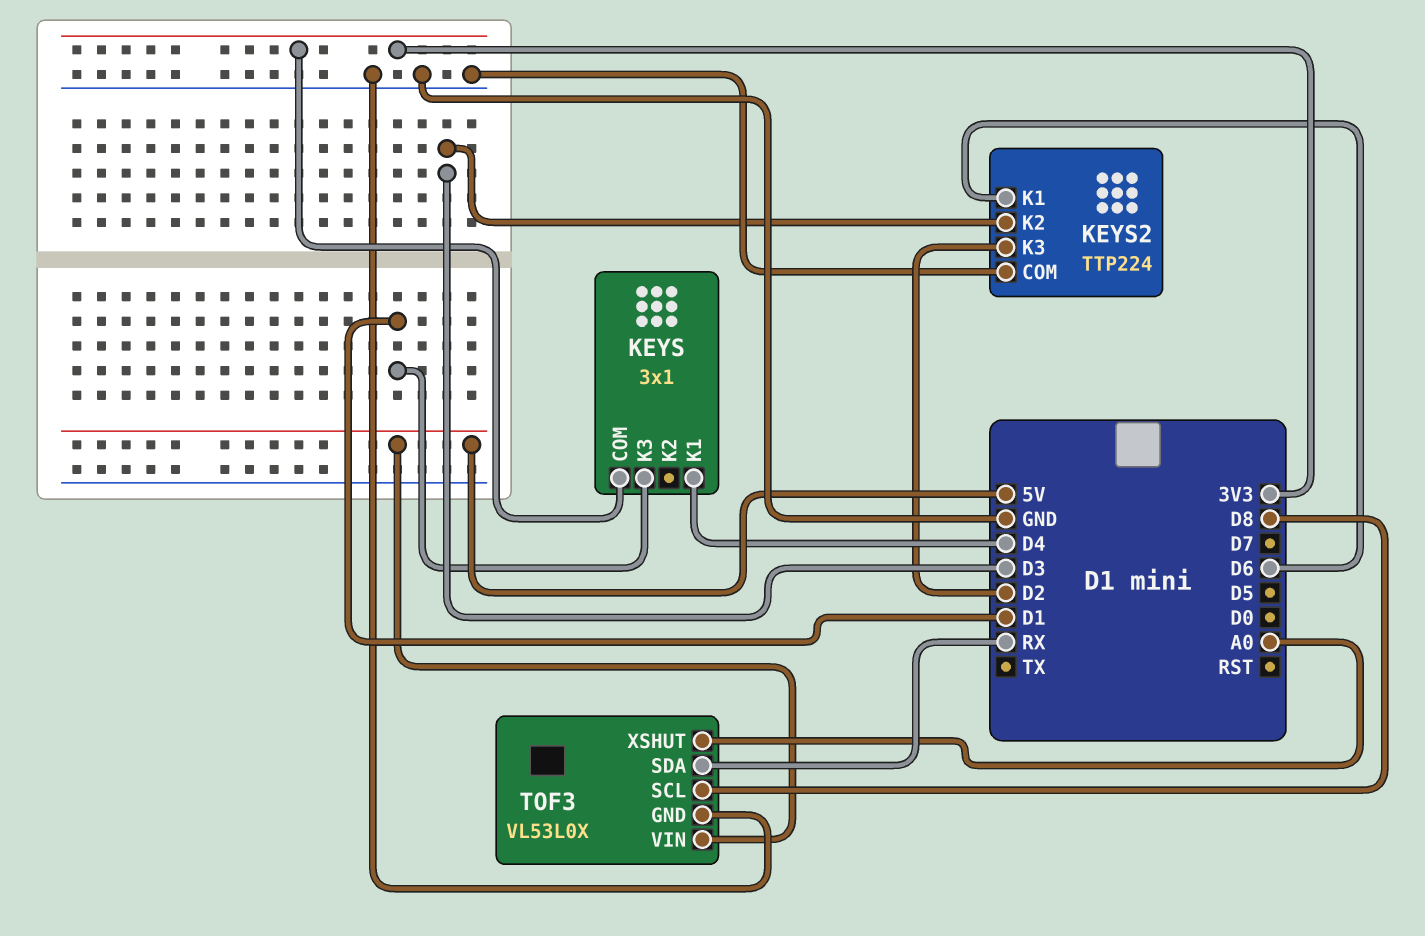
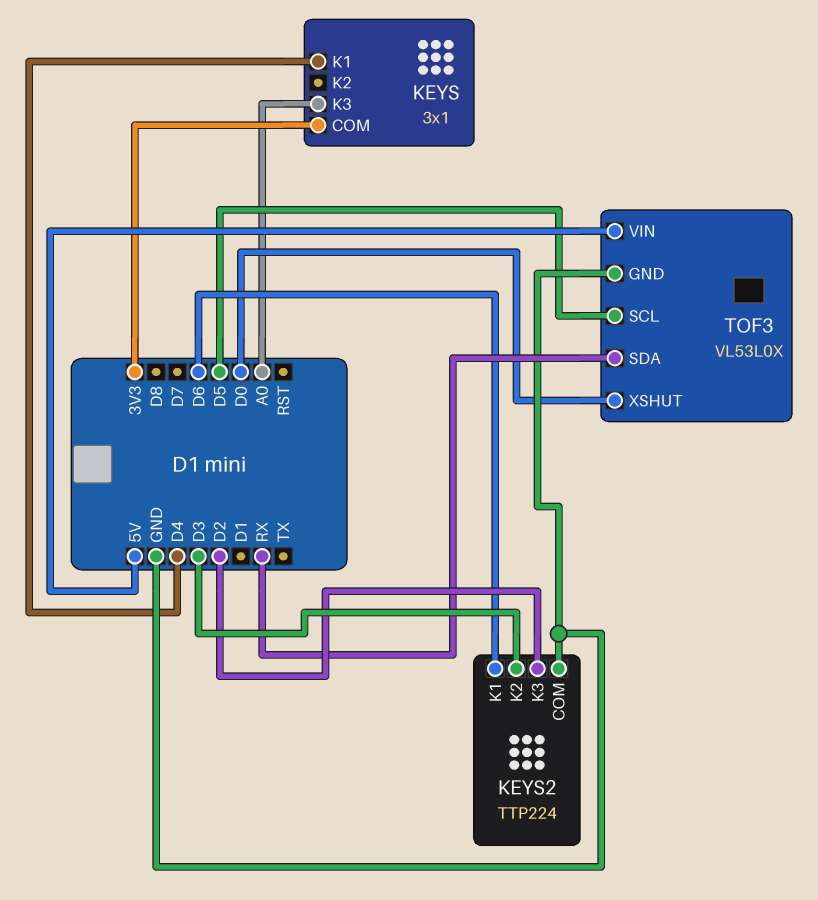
KEYS pin K3: D1 -> A0
TOF3 pin SCL: D8 -> D5
TOF3 pin XSHUT: A0 -> D0

